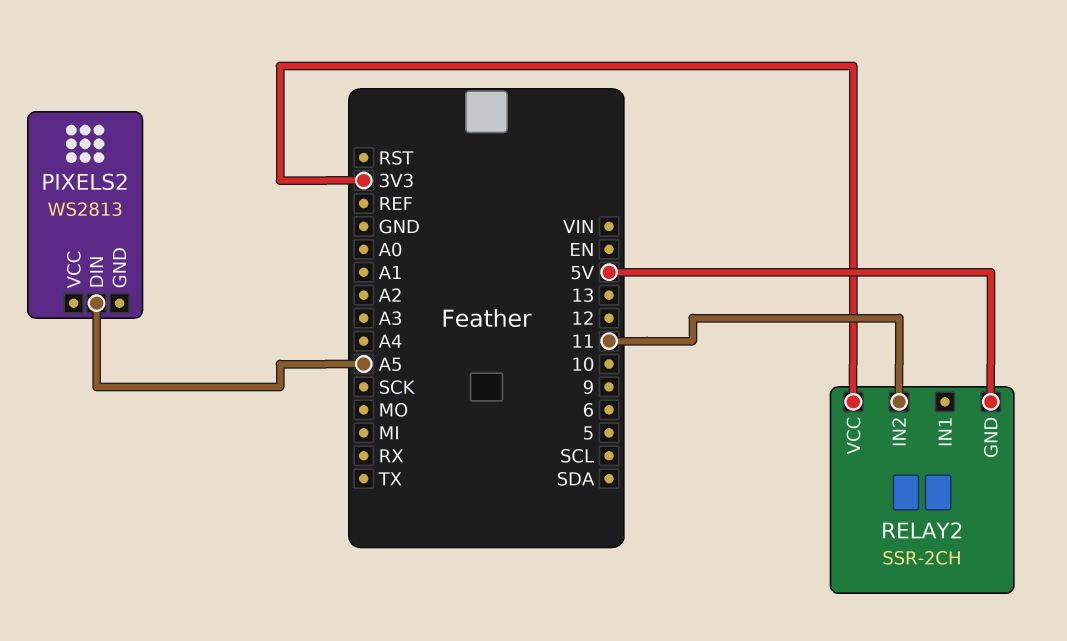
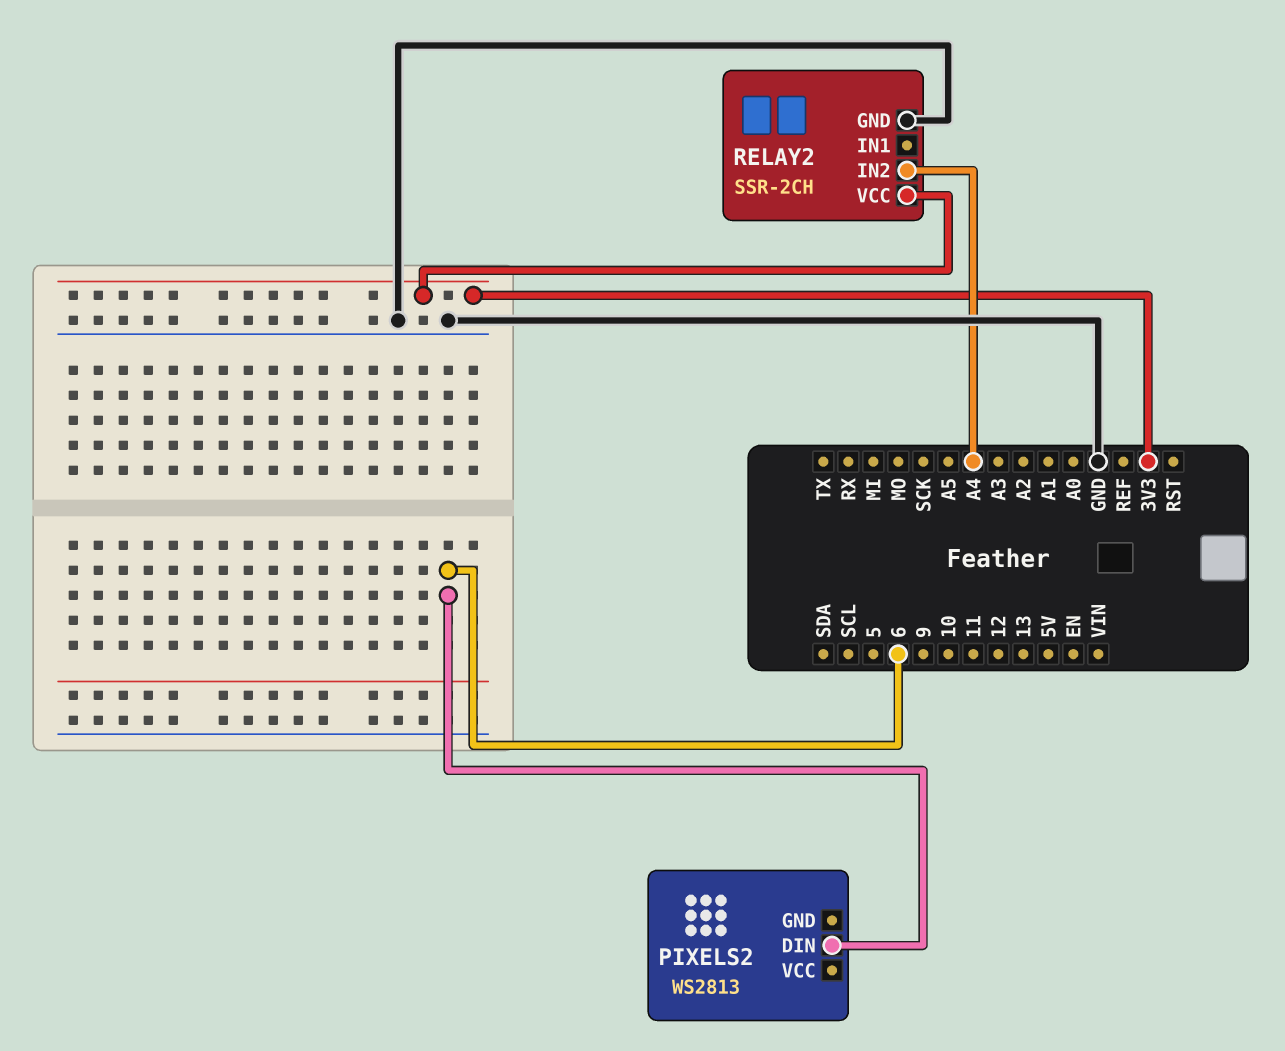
PIXELS2 pin DIN: A5 -> 6
RELAY2 pin GND: 5V -> GND
RELAY2 pin IN2: 11 -> A4

